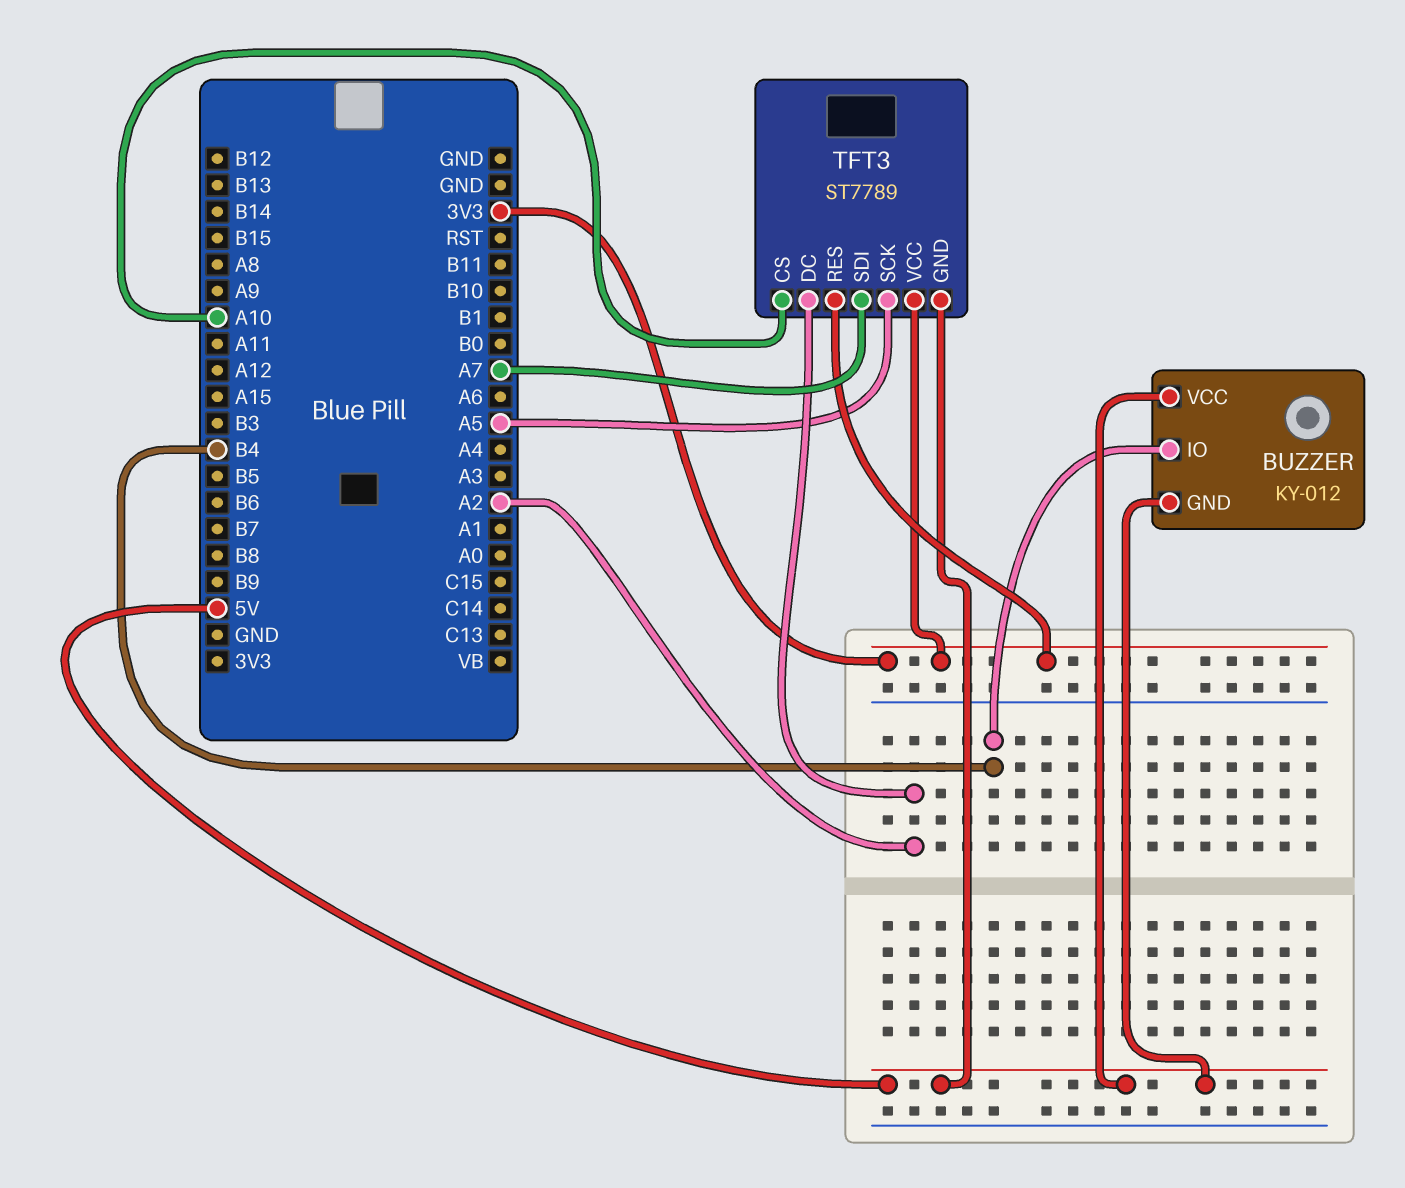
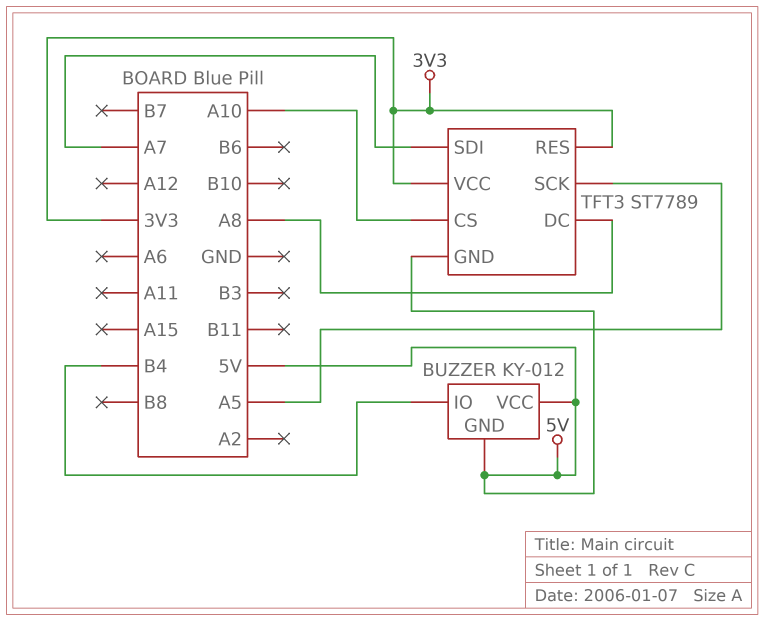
TFT3 pin DC: A2 -> A8

